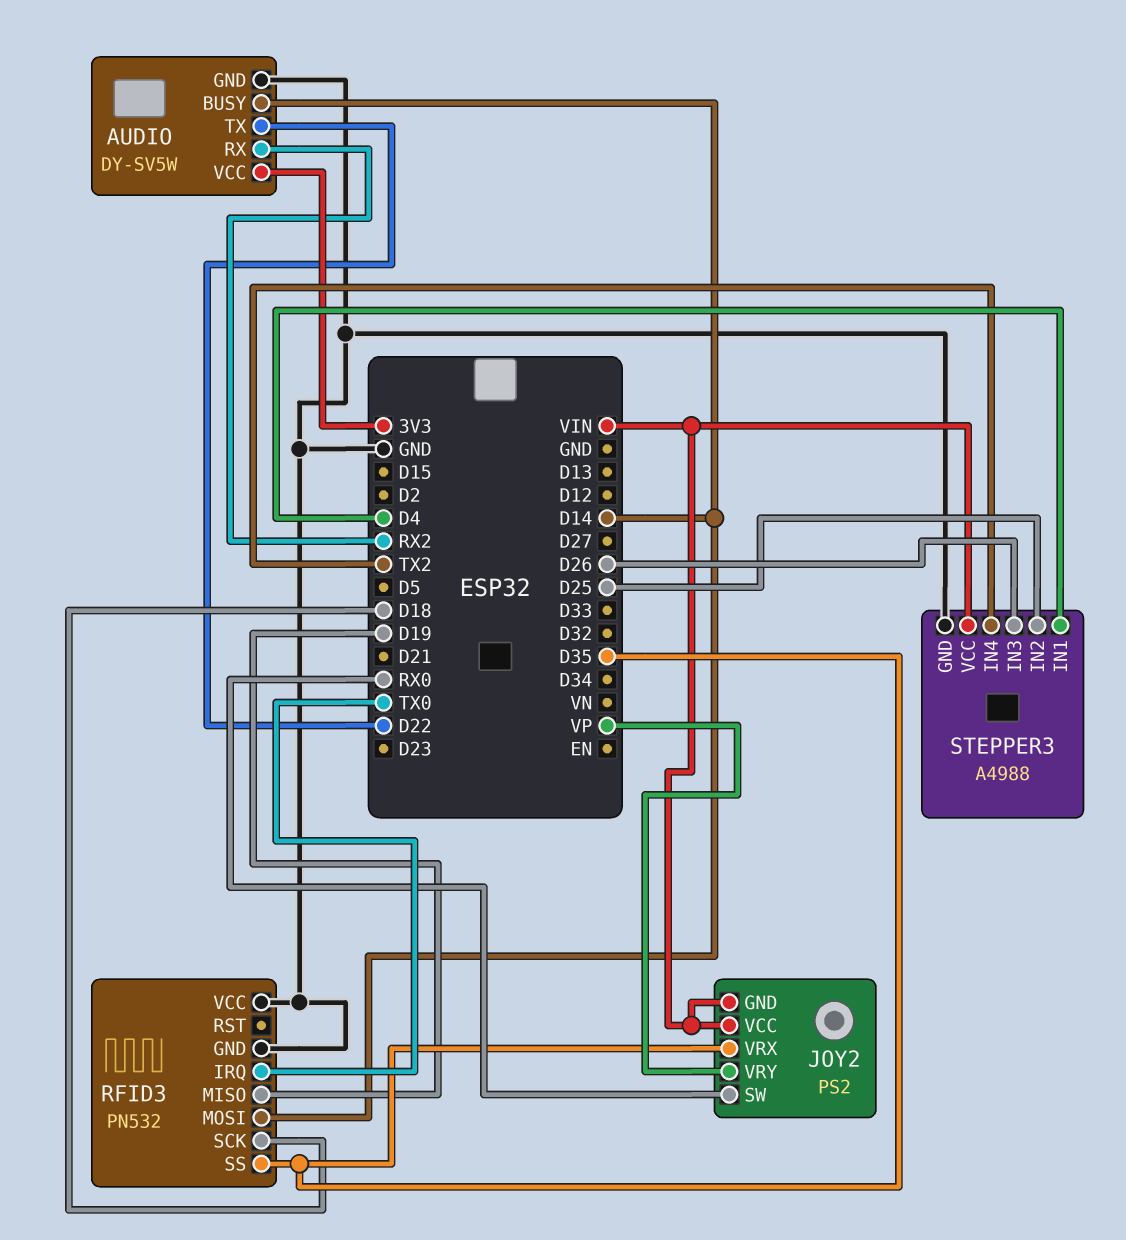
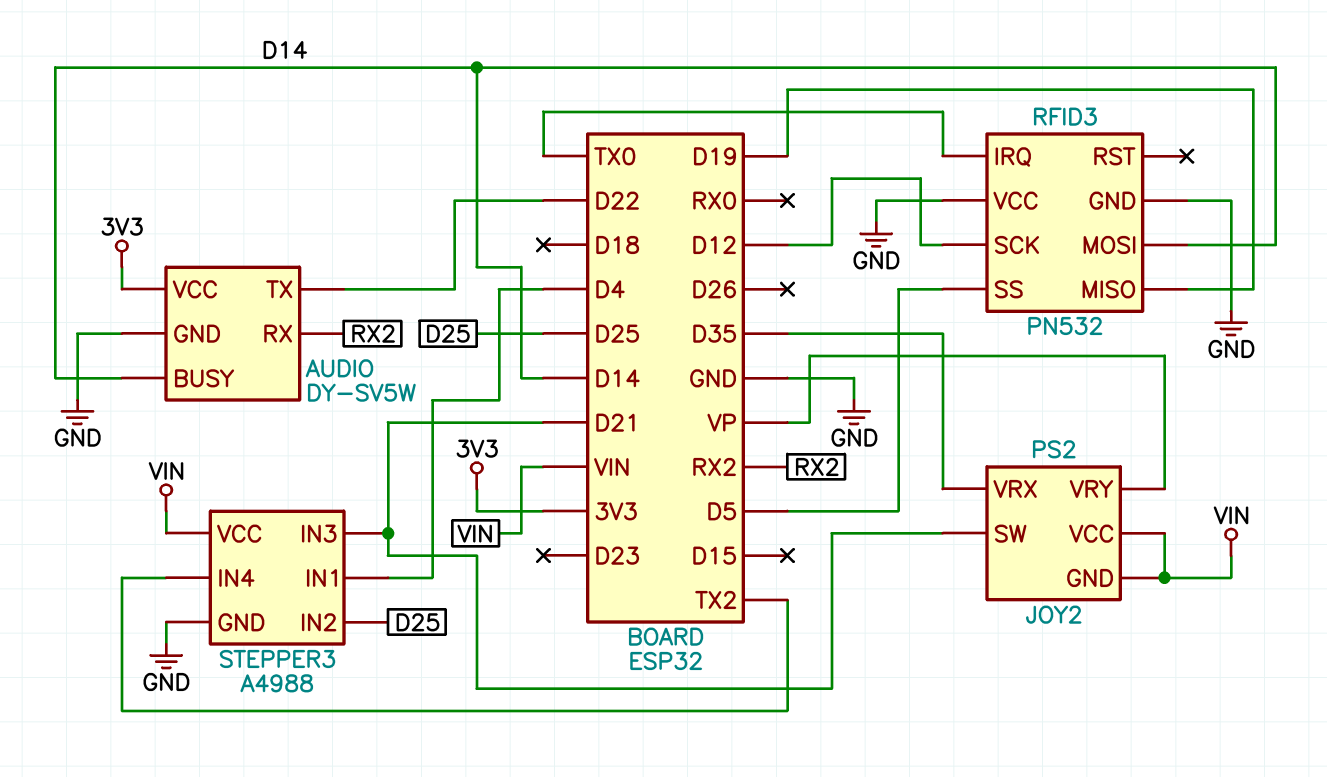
JOY2 pin SW: RX0 -> D21
RFID3 pin SCK: D18 -> D12
RFID3 pin SS: D35 -> D5
STEPPER3 pin IN3: D26 -> D21

